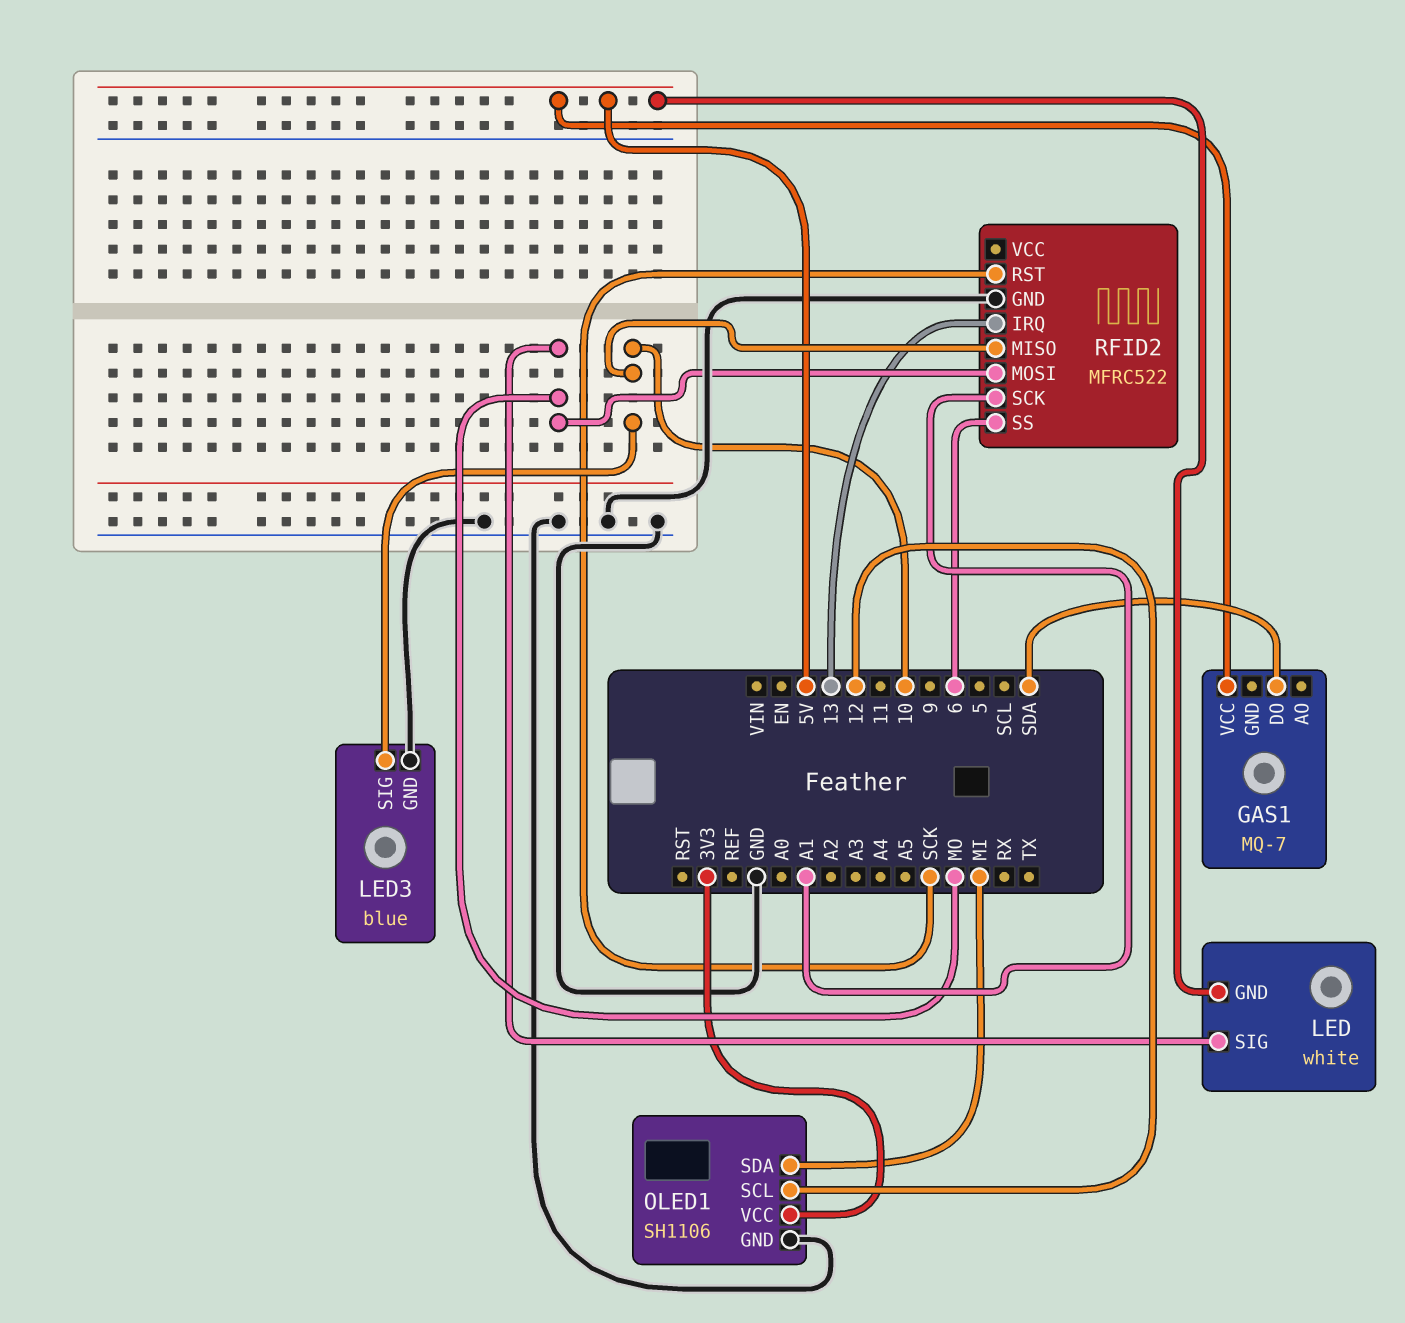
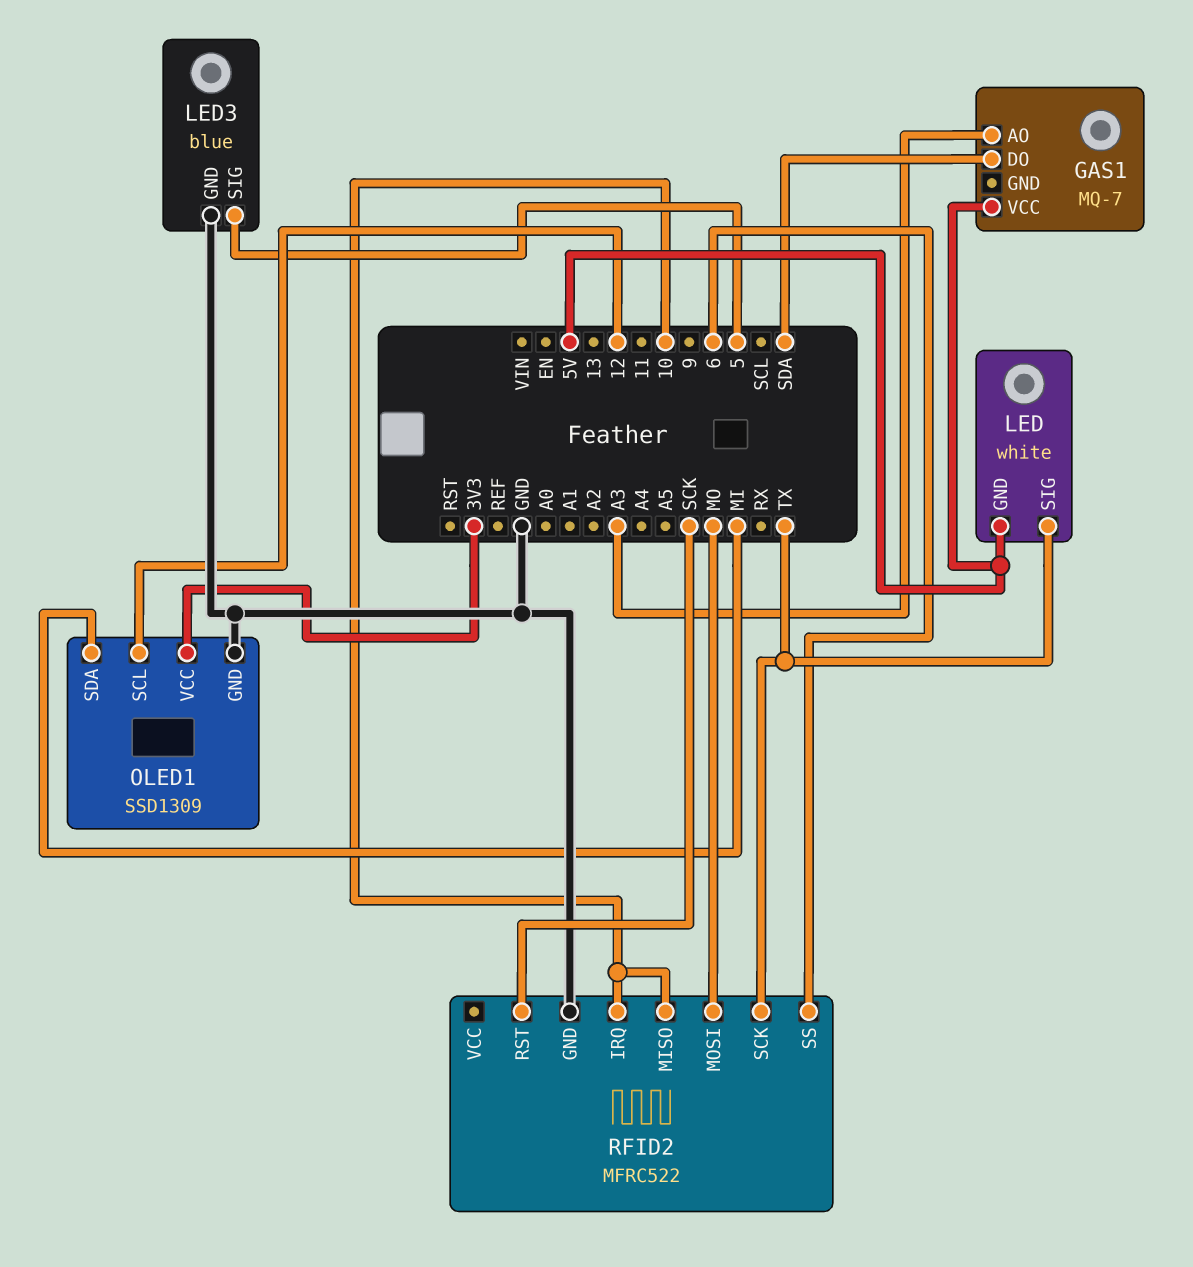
GAS1 pin AO: none -> A3
LED pin SIG: MO -> TX
LED3 pin SIG: 10 -> 5
OLED1: SH1106 -> SSD1309
RFID2 pin IRQ: 13 -> 10
RFID2 pin SCK: A1 -> TX

